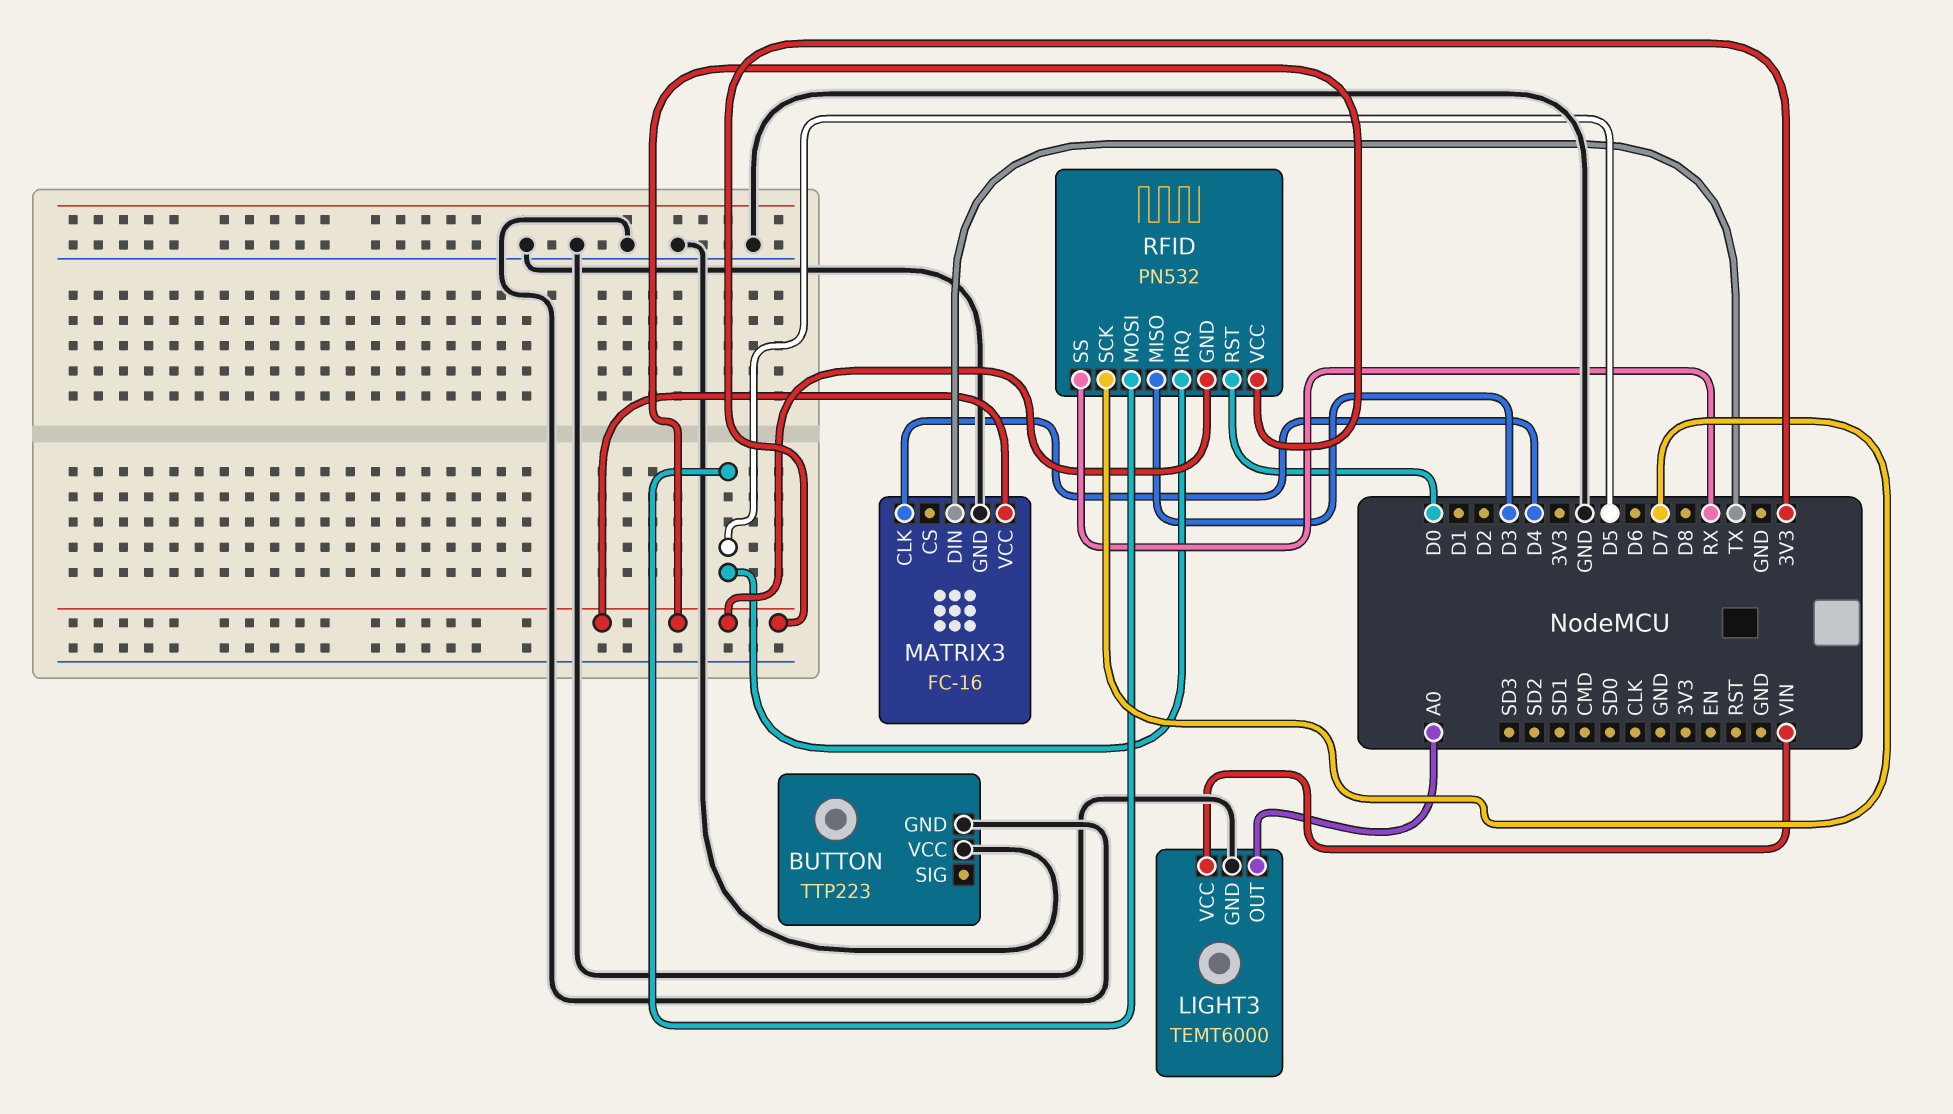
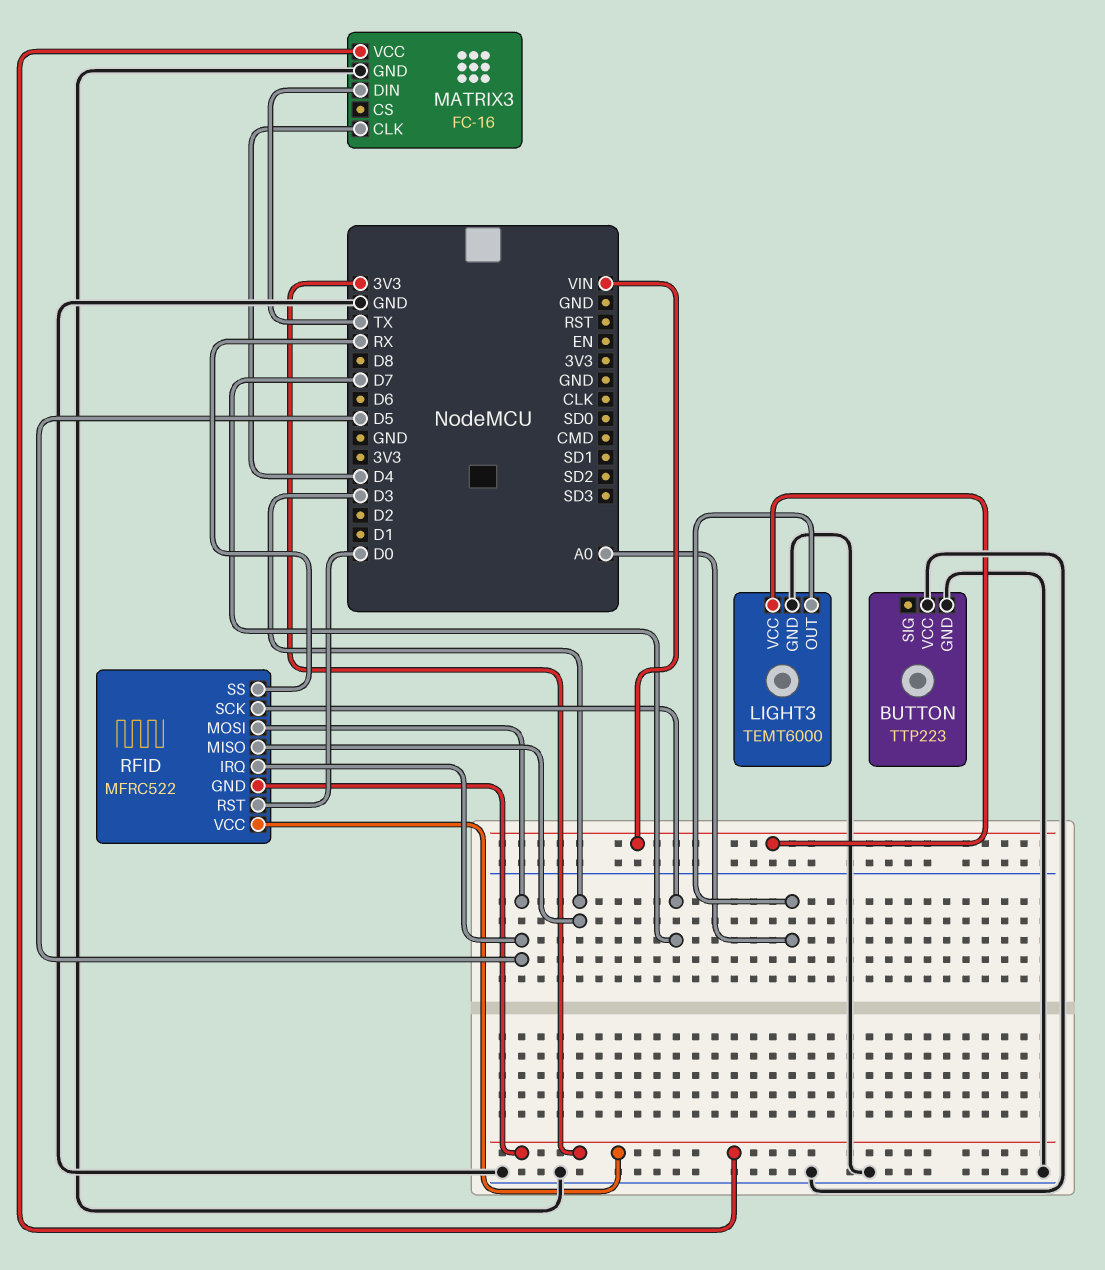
RFID: PN532 -> MFRC522

